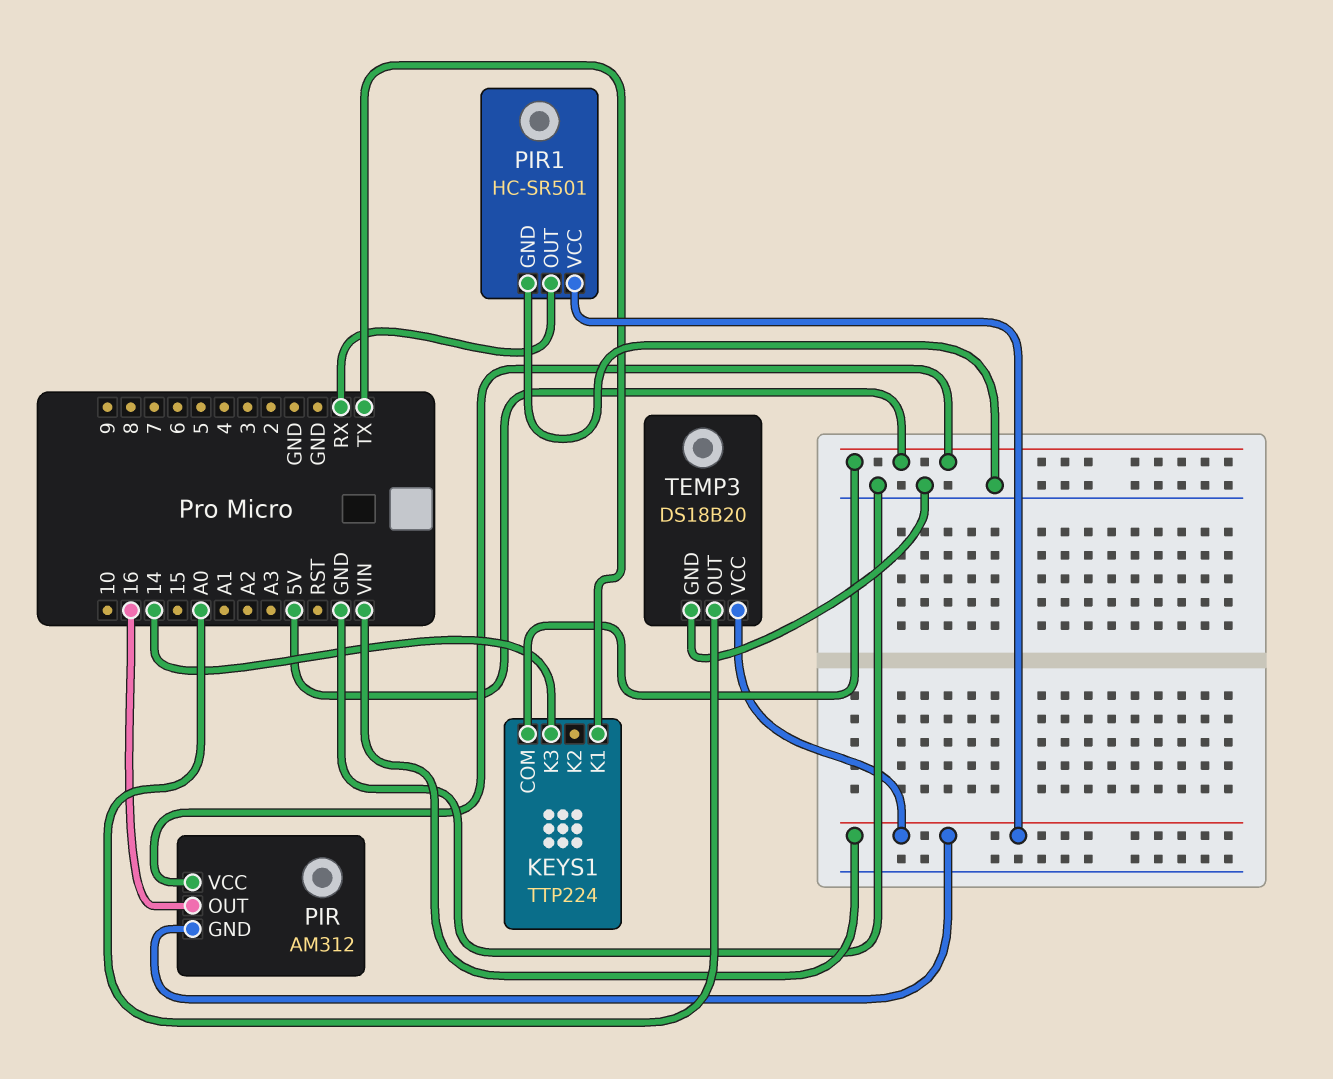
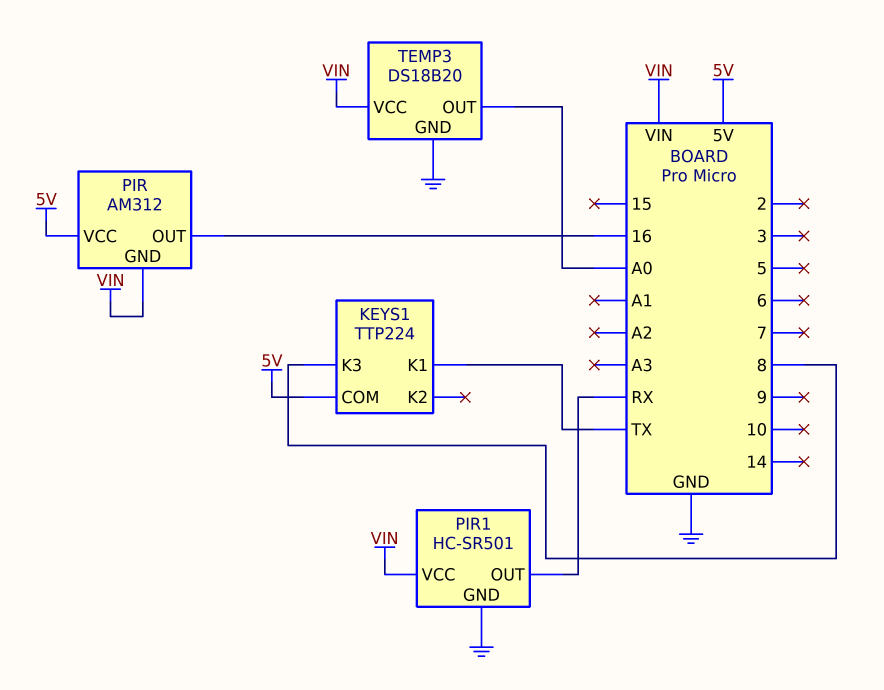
KEYS1 pin K3: 14 -> 8

